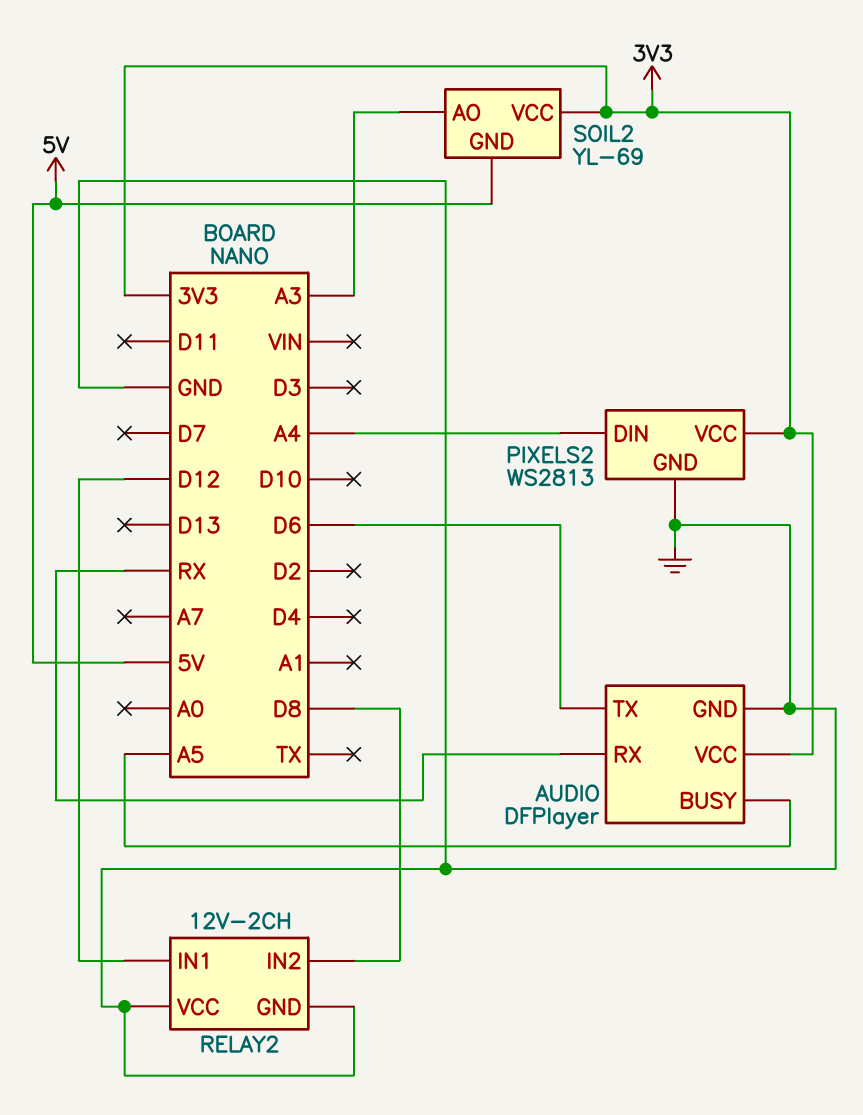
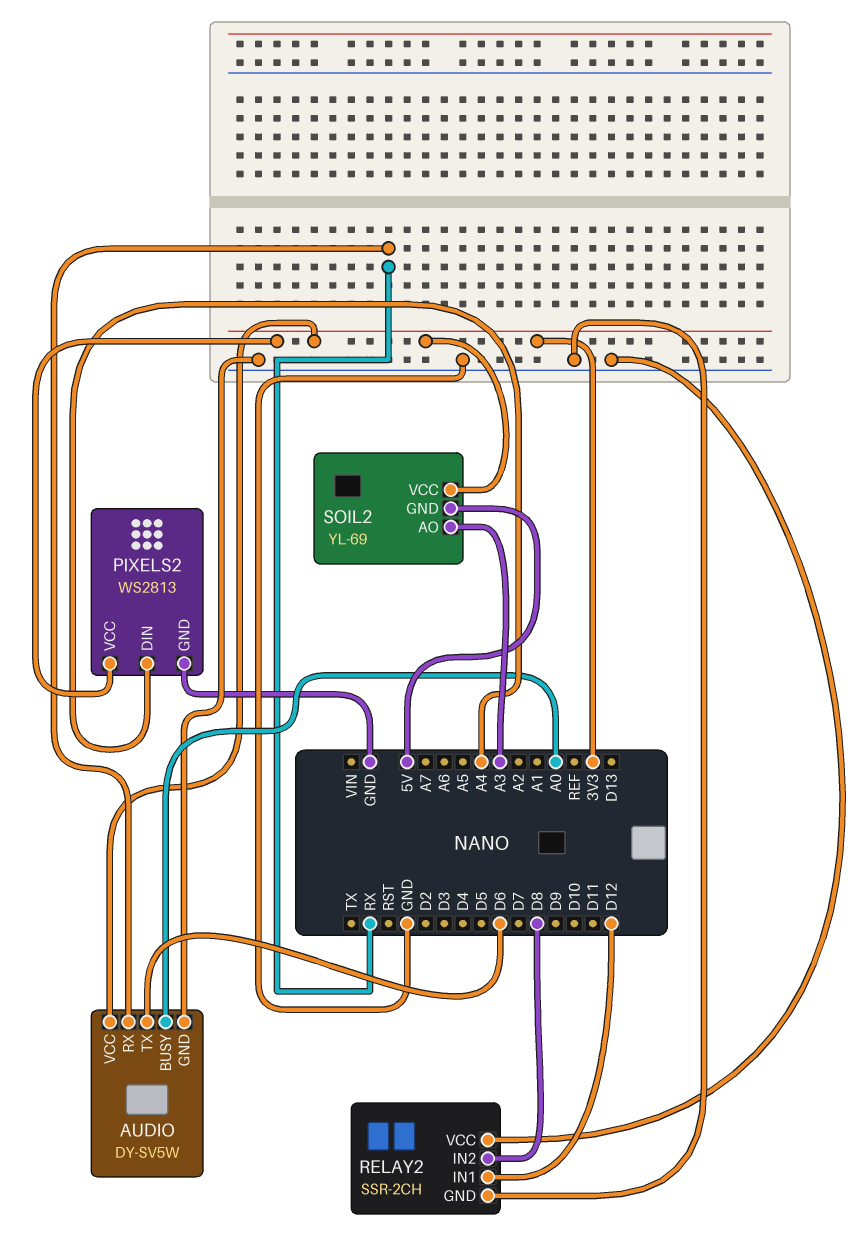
AUDIO: DFPlayer -> DY-SV5W
AUDIO pin BUSY: A5 -> A0
RELAY2: 12V-2CH -> SSR-2CH

